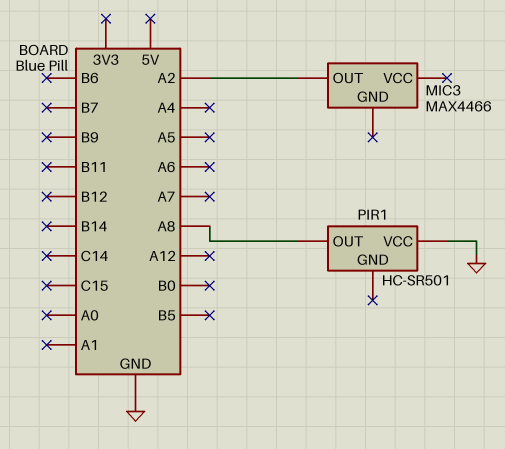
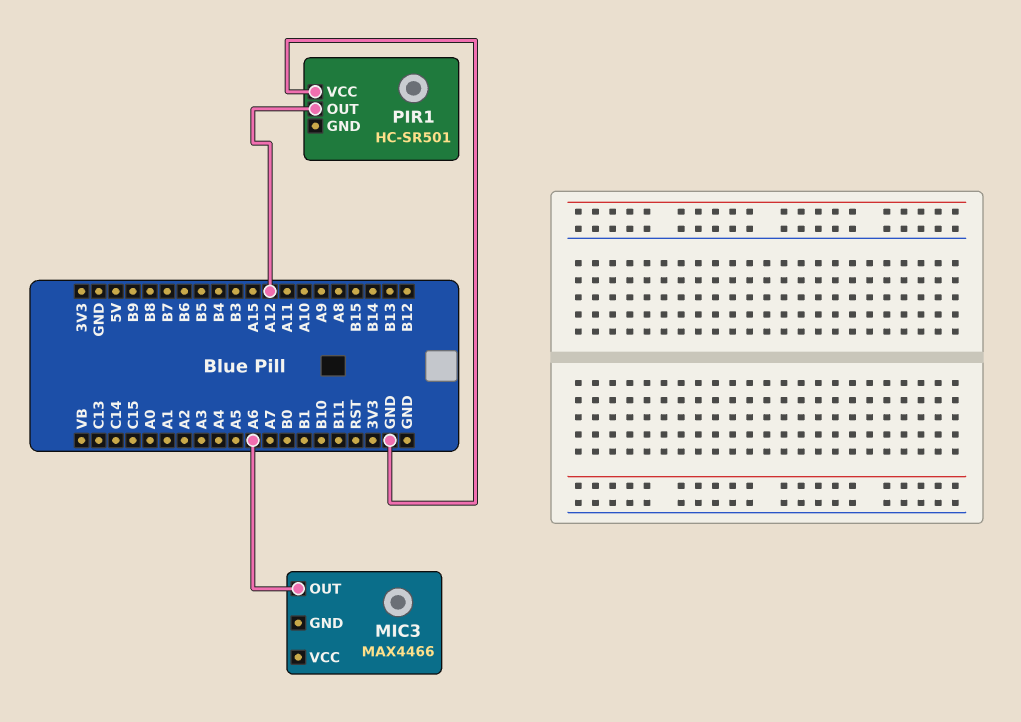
MIC3 pin OUT: A2 -> A6
PIR1 pin OUT: A8 -> A12

